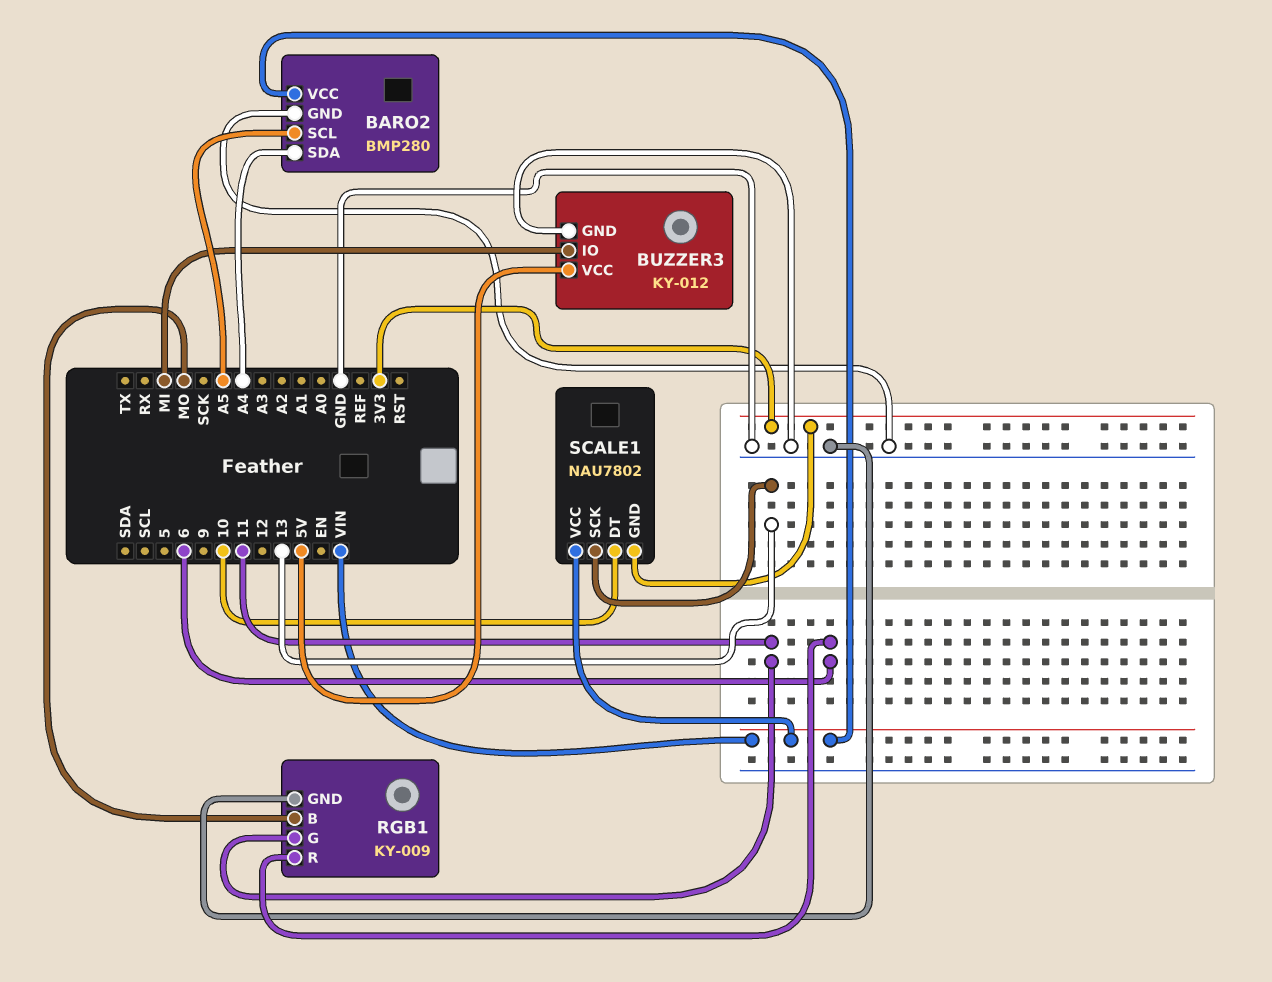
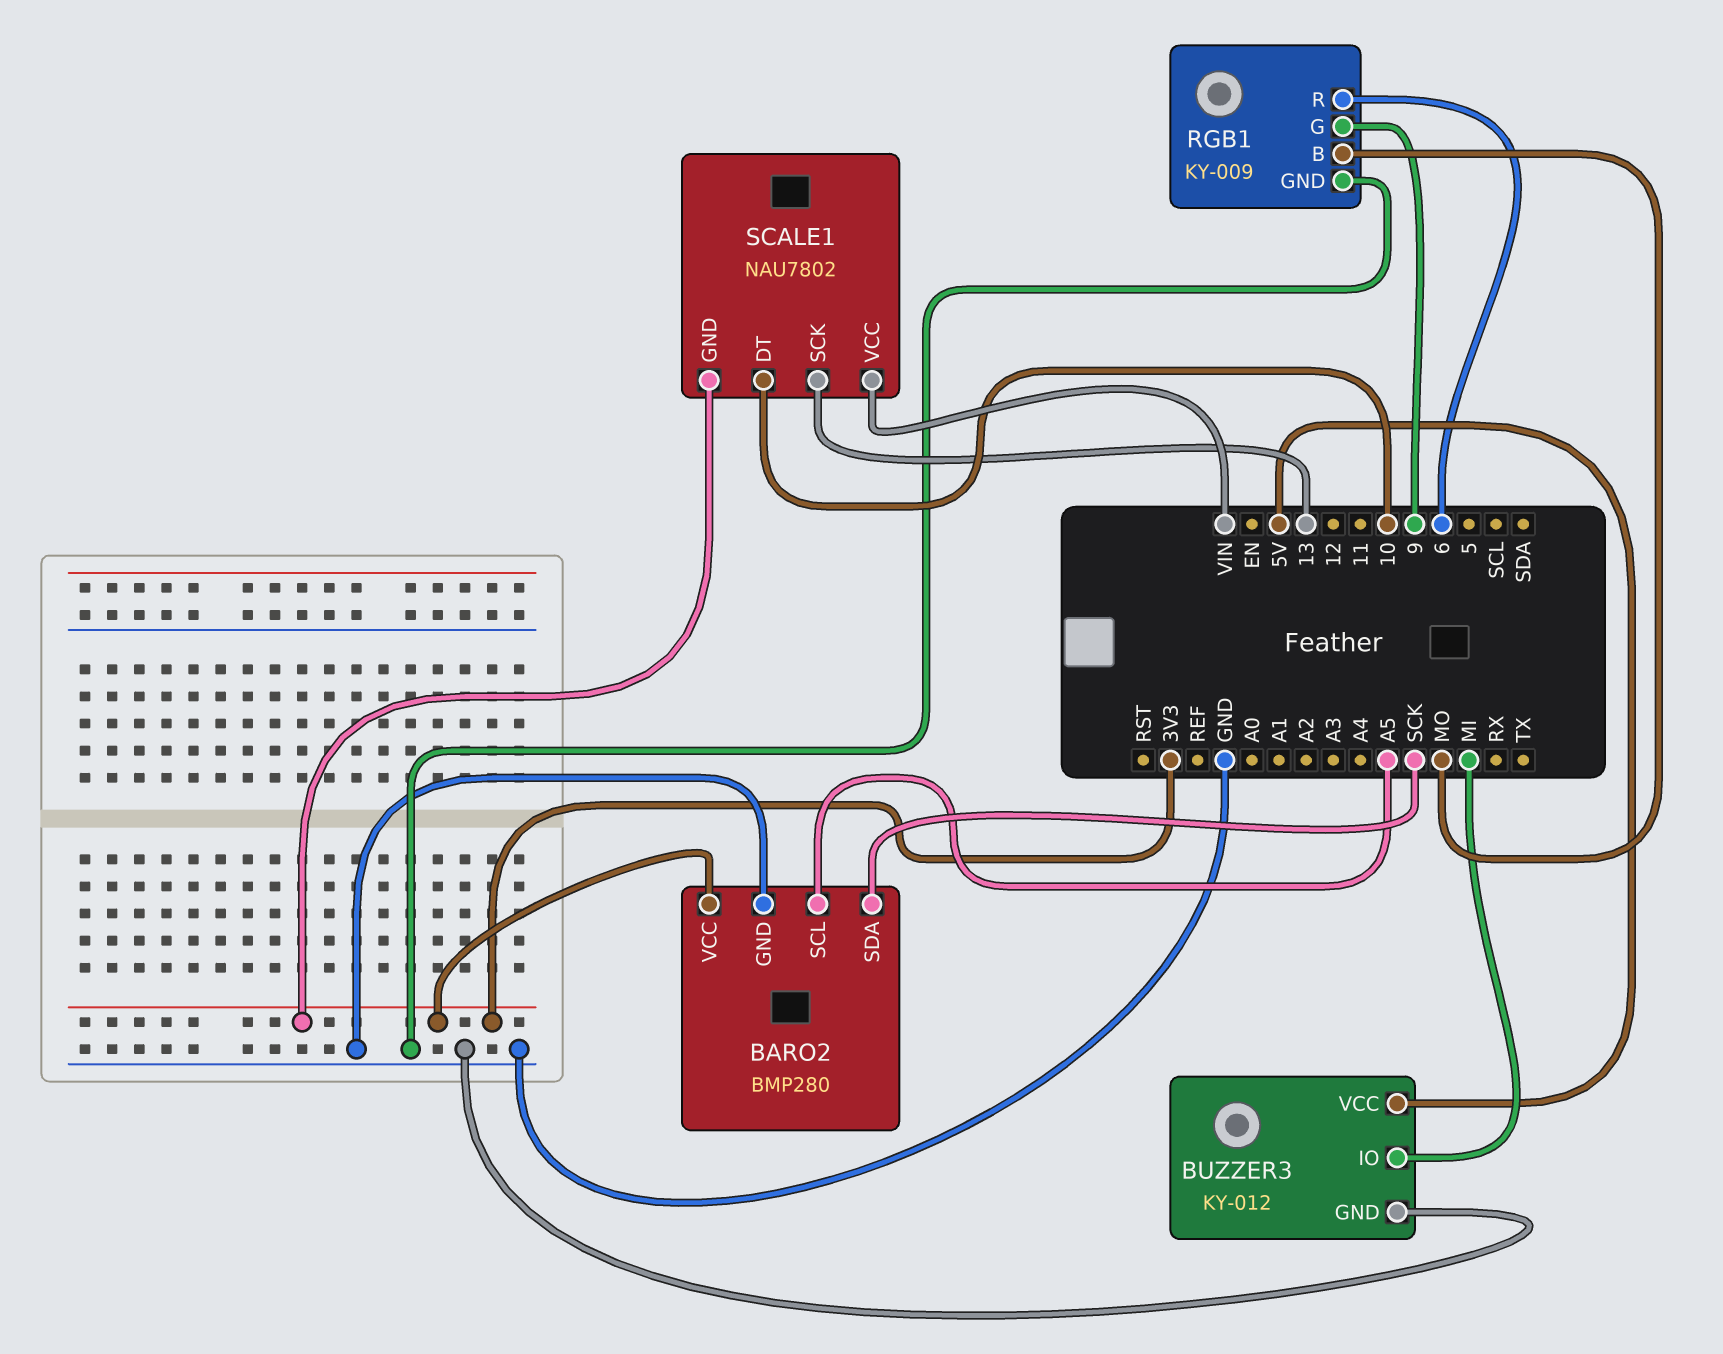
BARO2 pin SDA: A4 -> SCK
BARO2 pin VCC: VIN -> 3V3
RGB1 pin G: 11 -> 9

